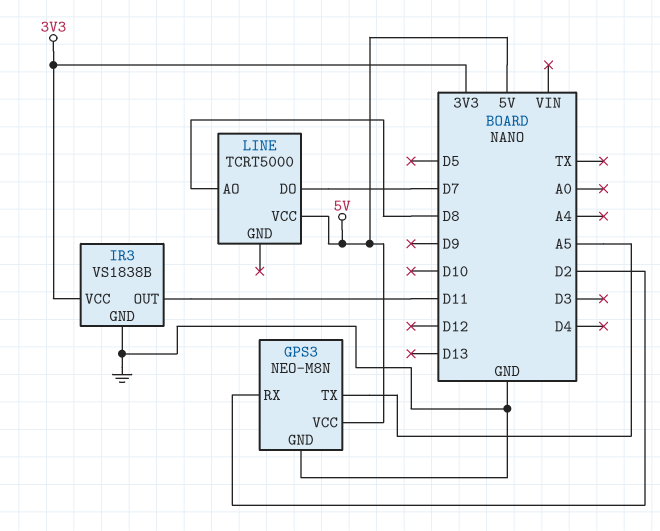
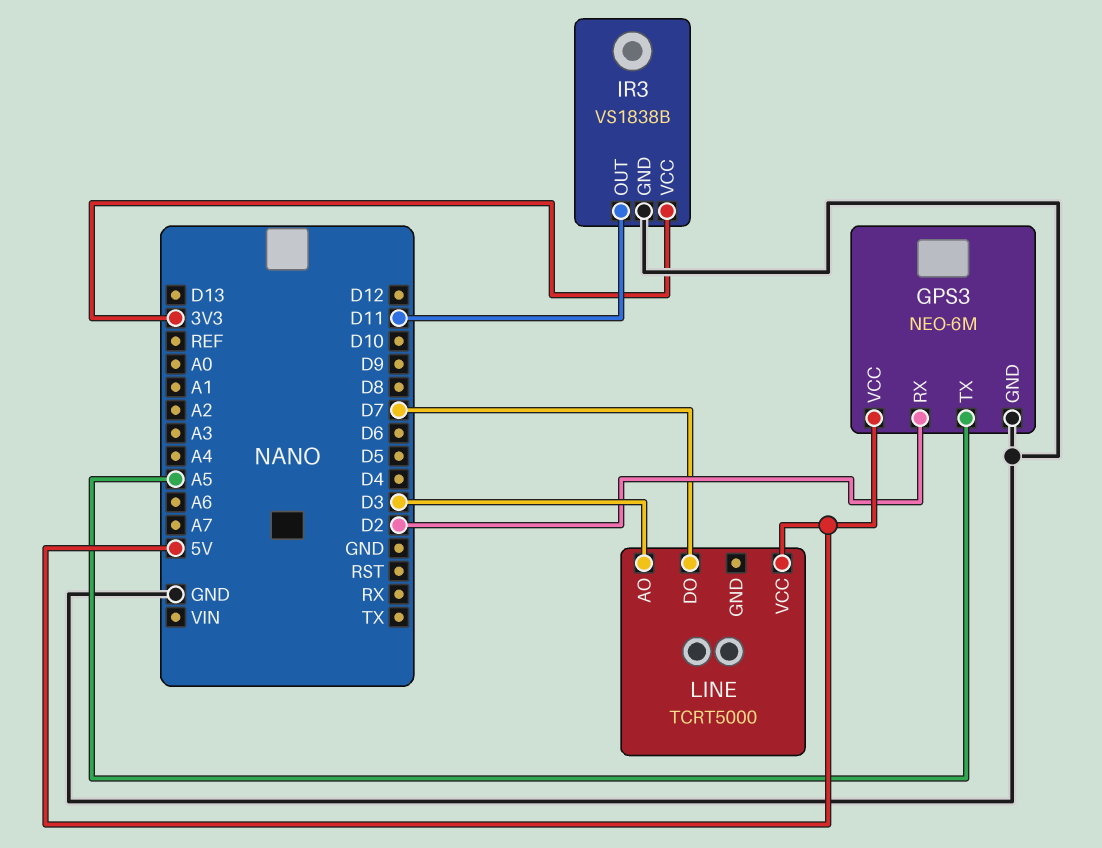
GPS3: NEO-M8N -> NEO-6M
LINE pin AO: D8 -> D3

